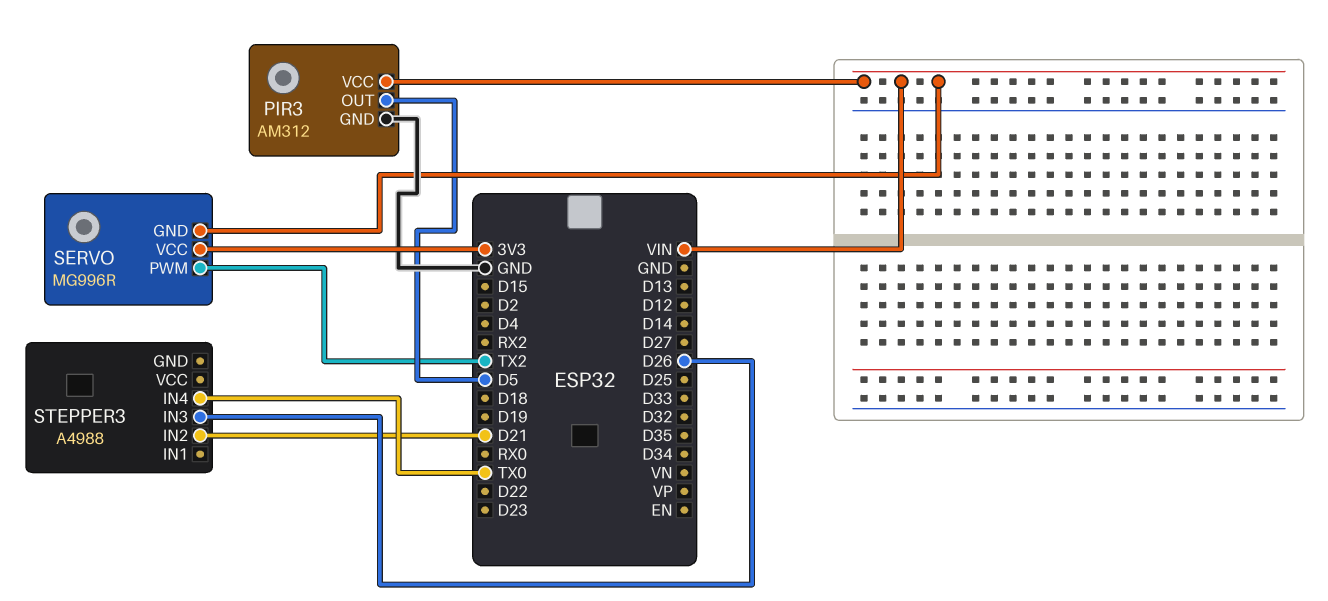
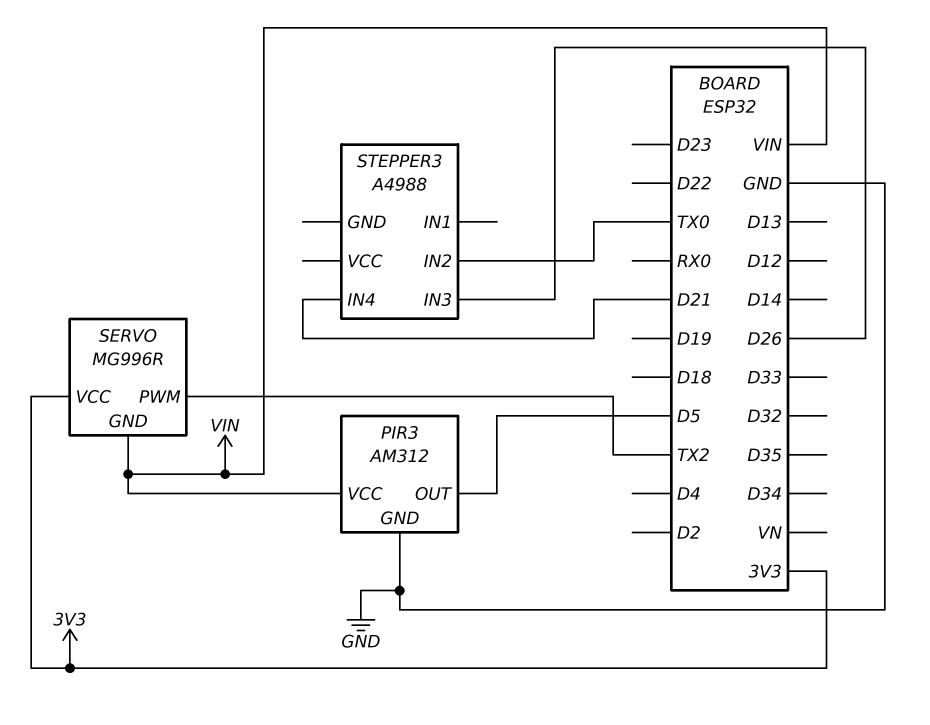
STEPPER3 pin IN2: D21 -> TX0
STEPPER3 pin IN4: TX0 -> D21

